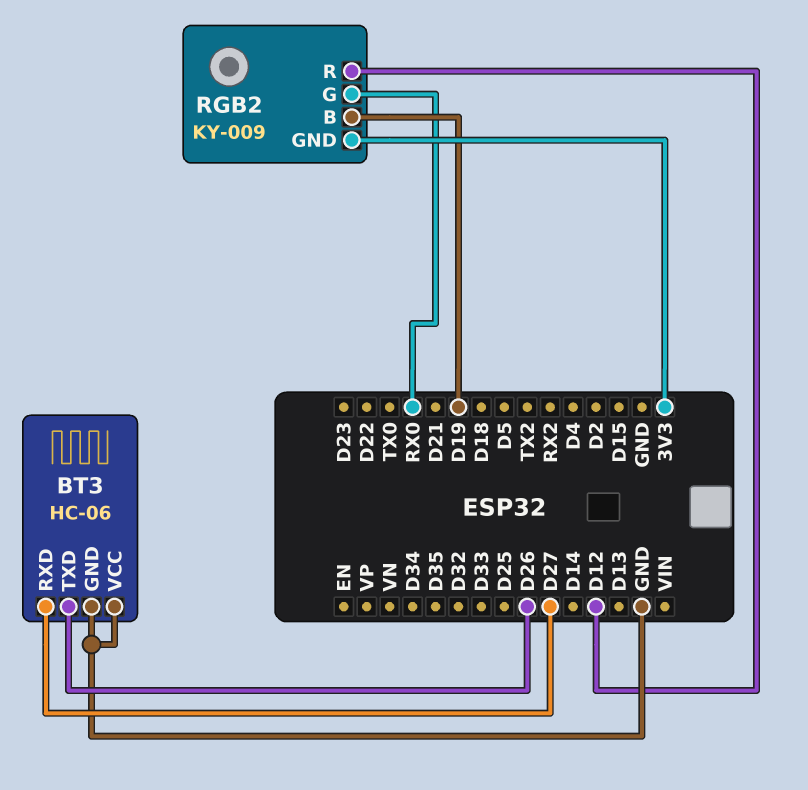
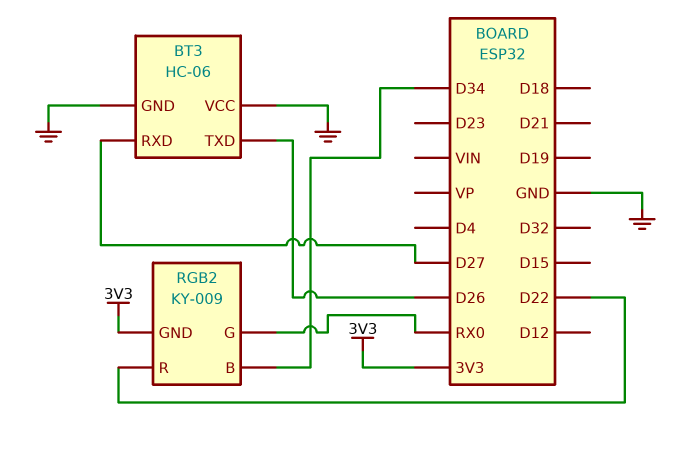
RGB2 pin B: D19 -> D34
RGB2 pin R: D12 -> D22

